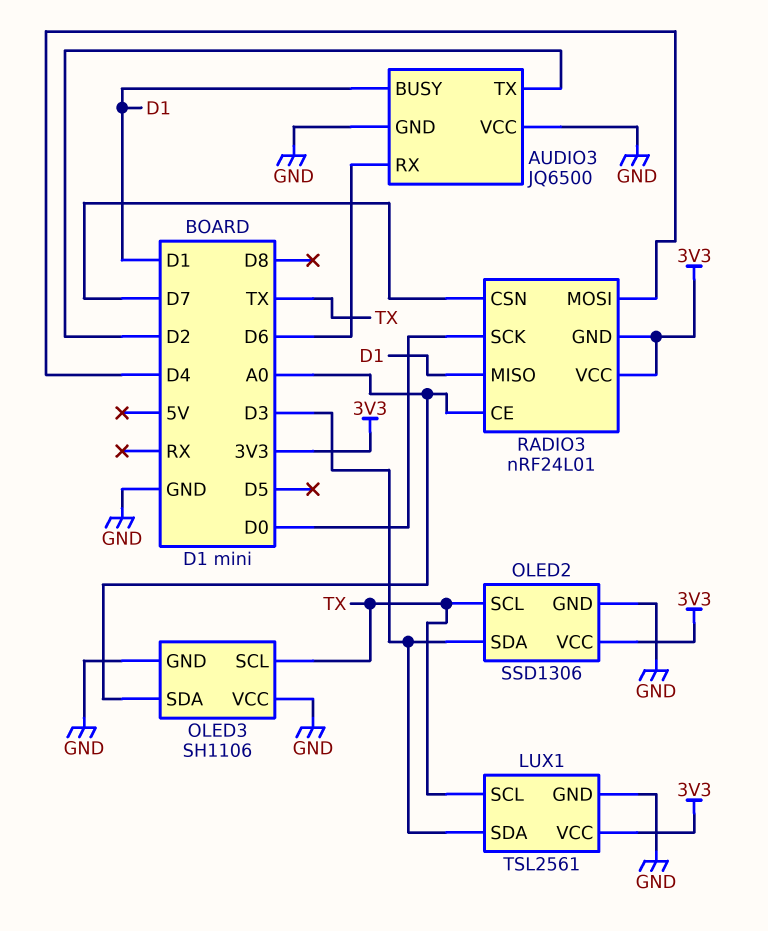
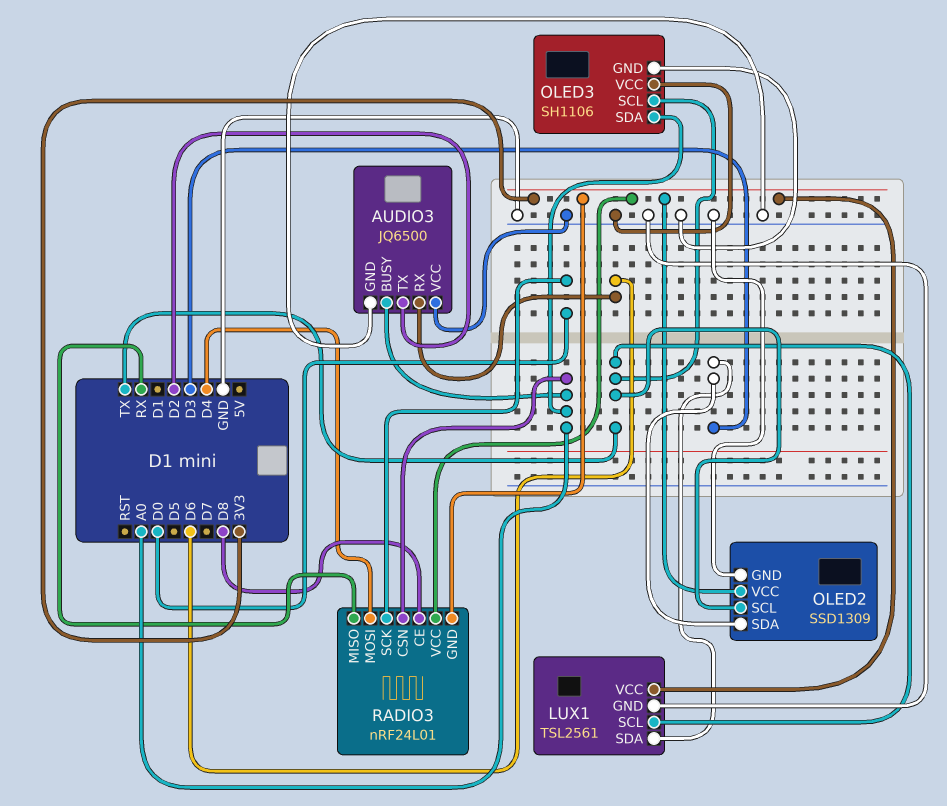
AUDIO3 pin BUSY: D1 -> A0
OLED2: SSD1306 -> SSD1309
RADIO3 pin CE: A0 -> D8
RADIO3 pin CSN: D7 -> A0
RADIO3 pin MISO: D1 -> RX

